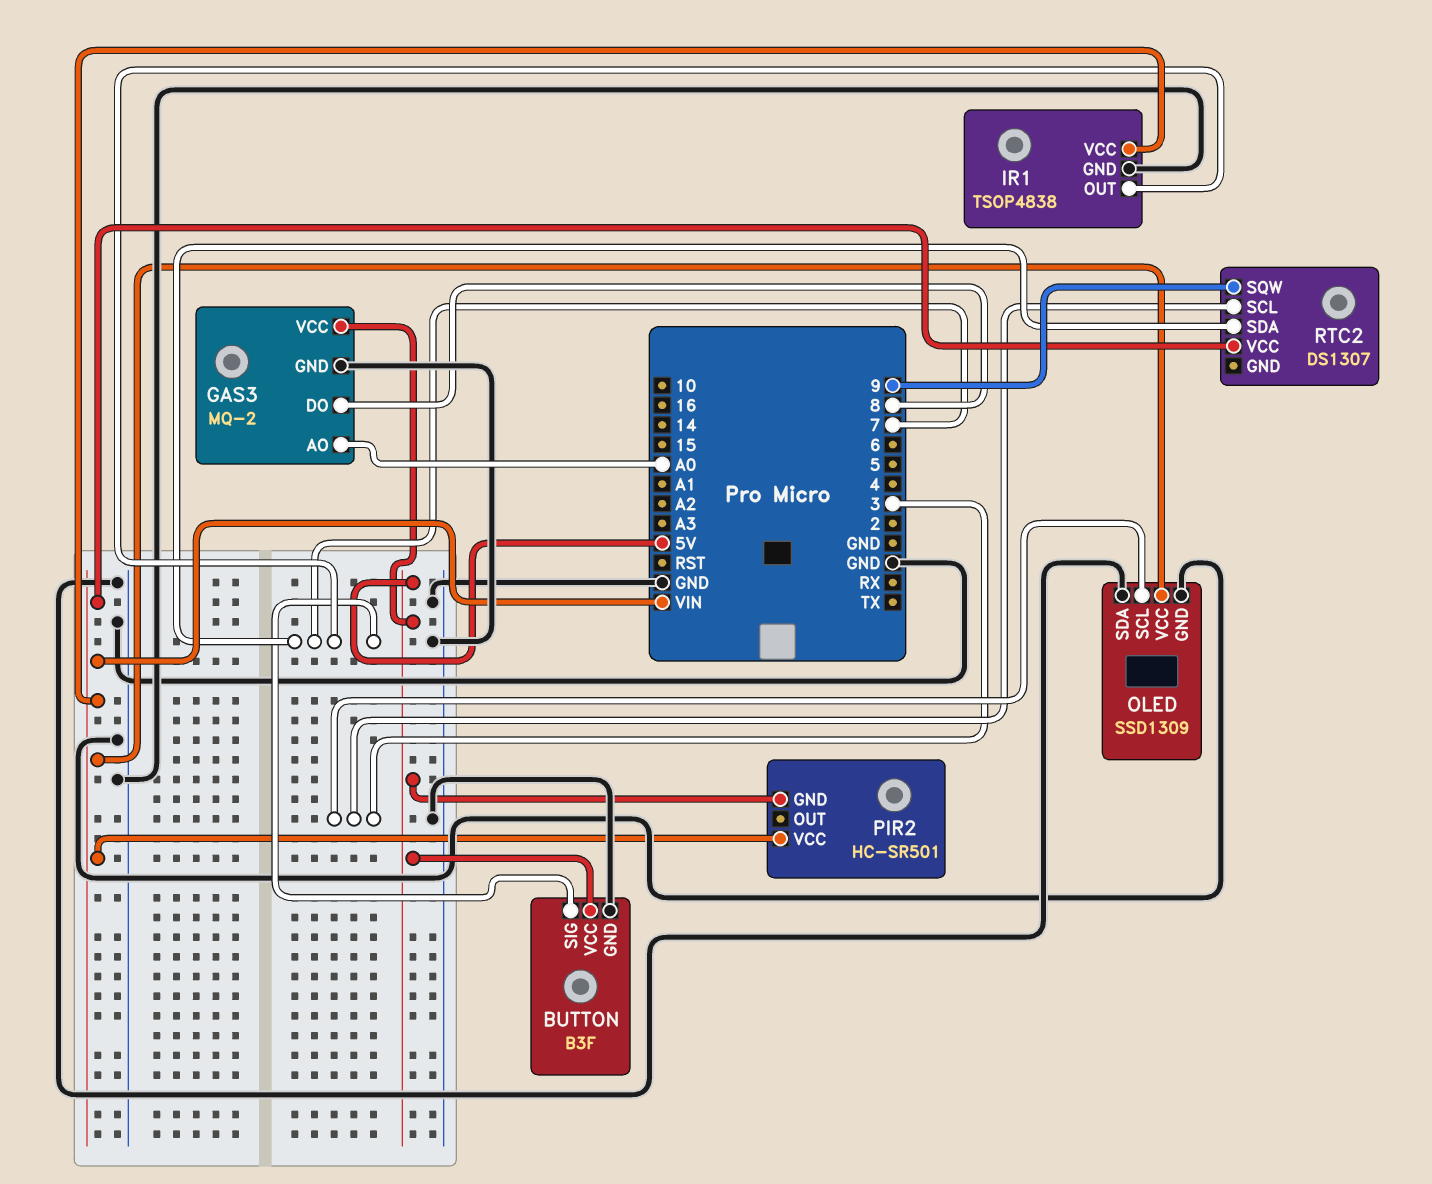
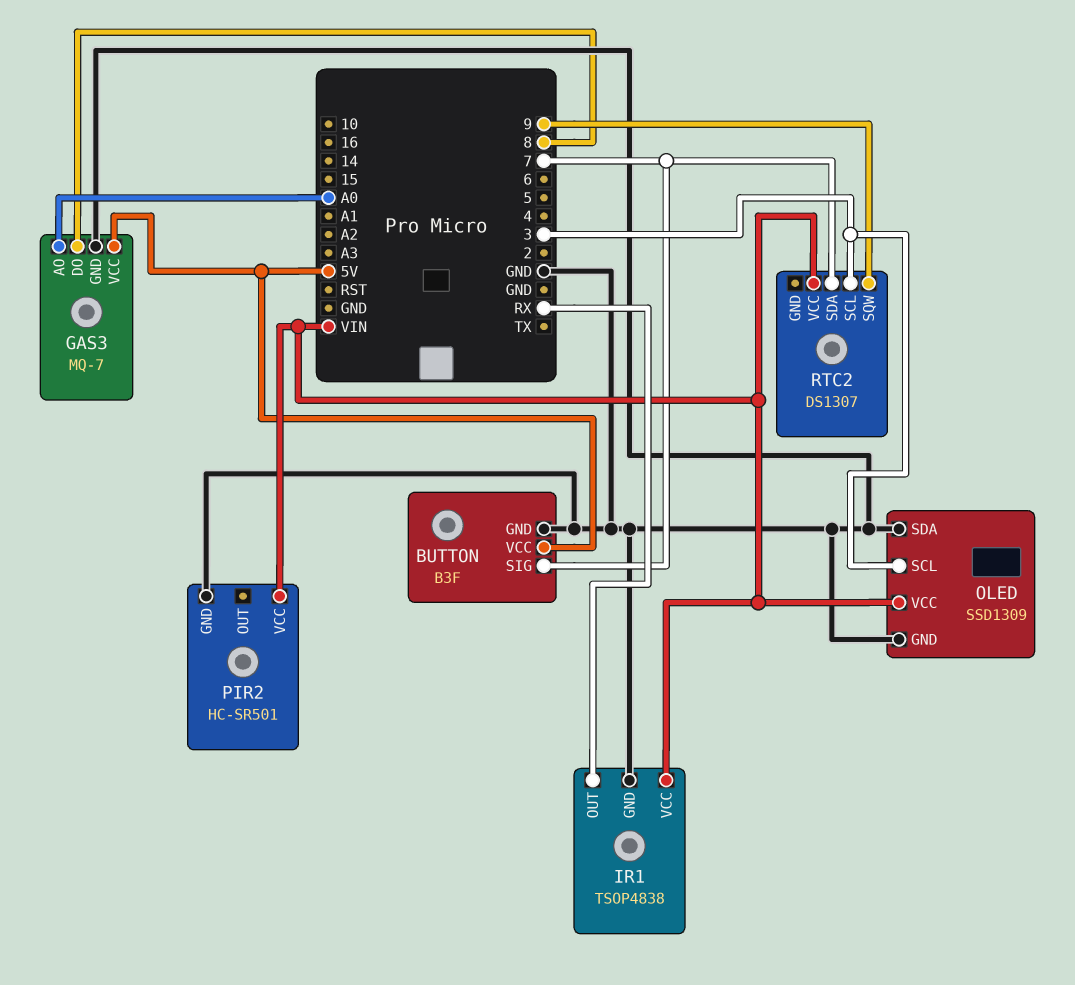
GAS3: MQ-2 -> MQ-7
IR1 pin OUT: 7 -> RX
PIR2 pin GND: 5V -> GND

